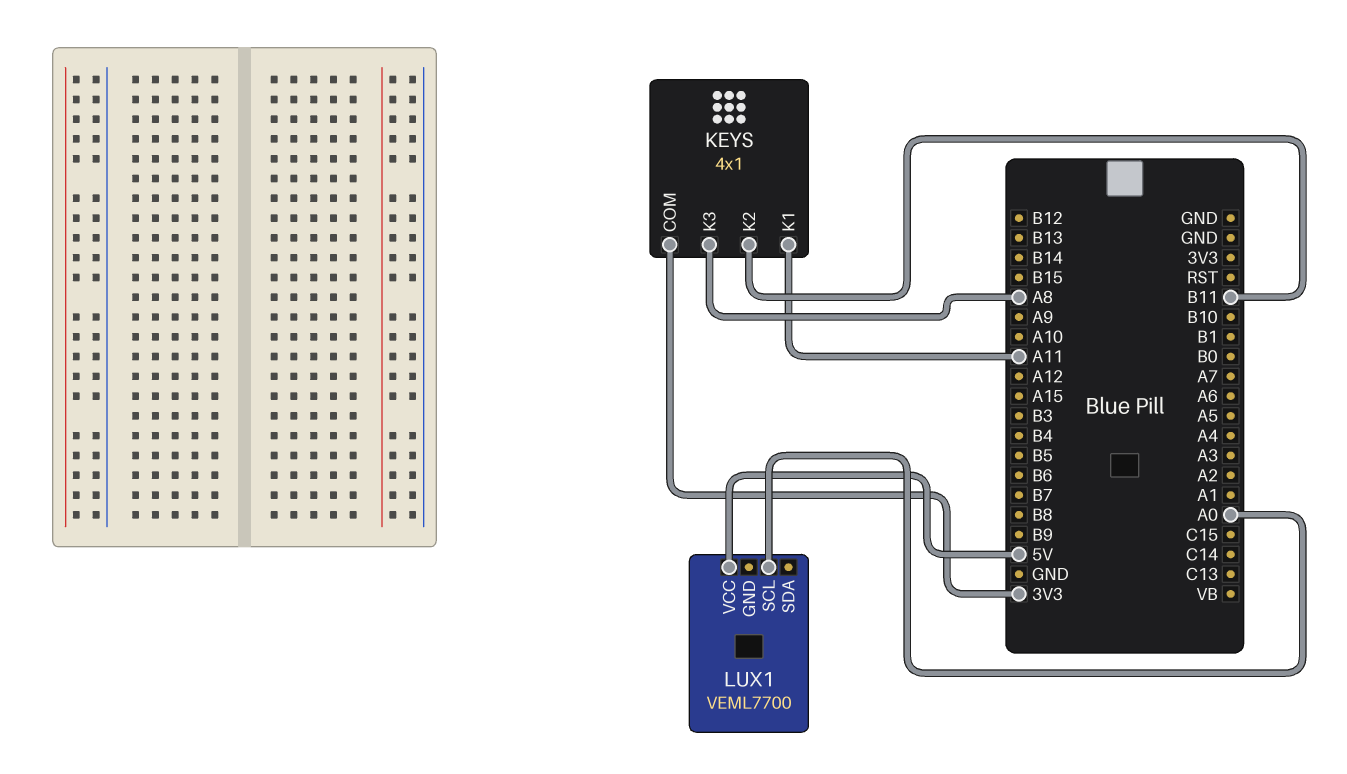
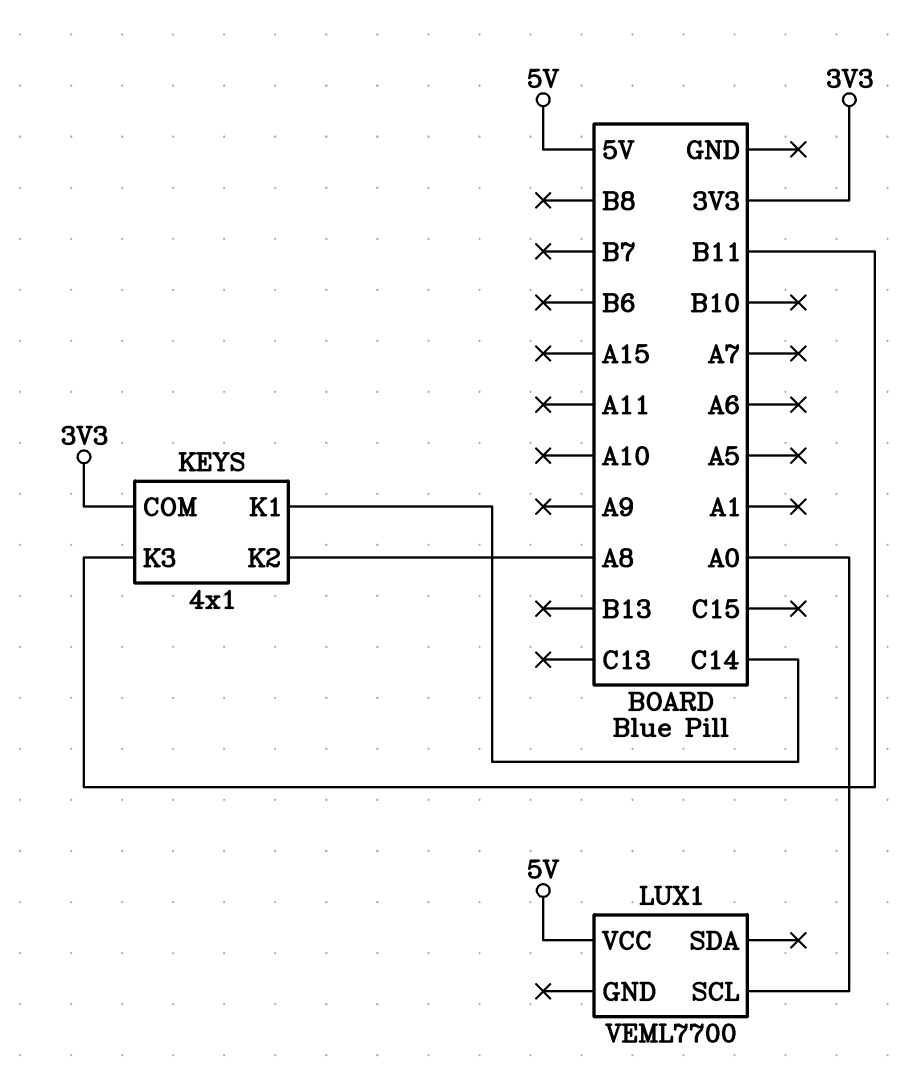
KEYS pin K1: A11 -> C14
KEYS pin K2: B11 -> A8
KEYS pin K3: A8 -> B11

